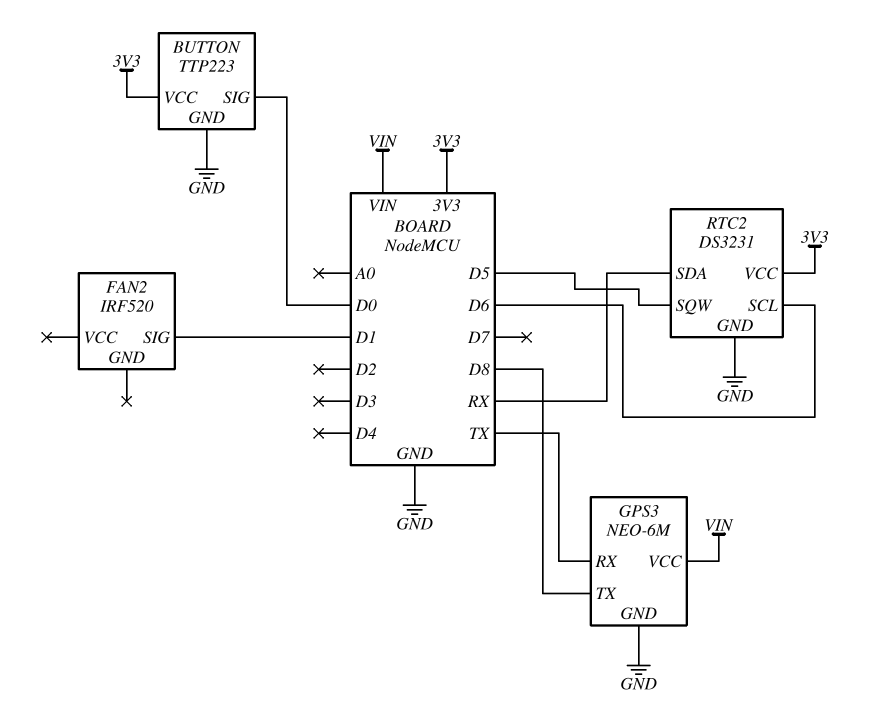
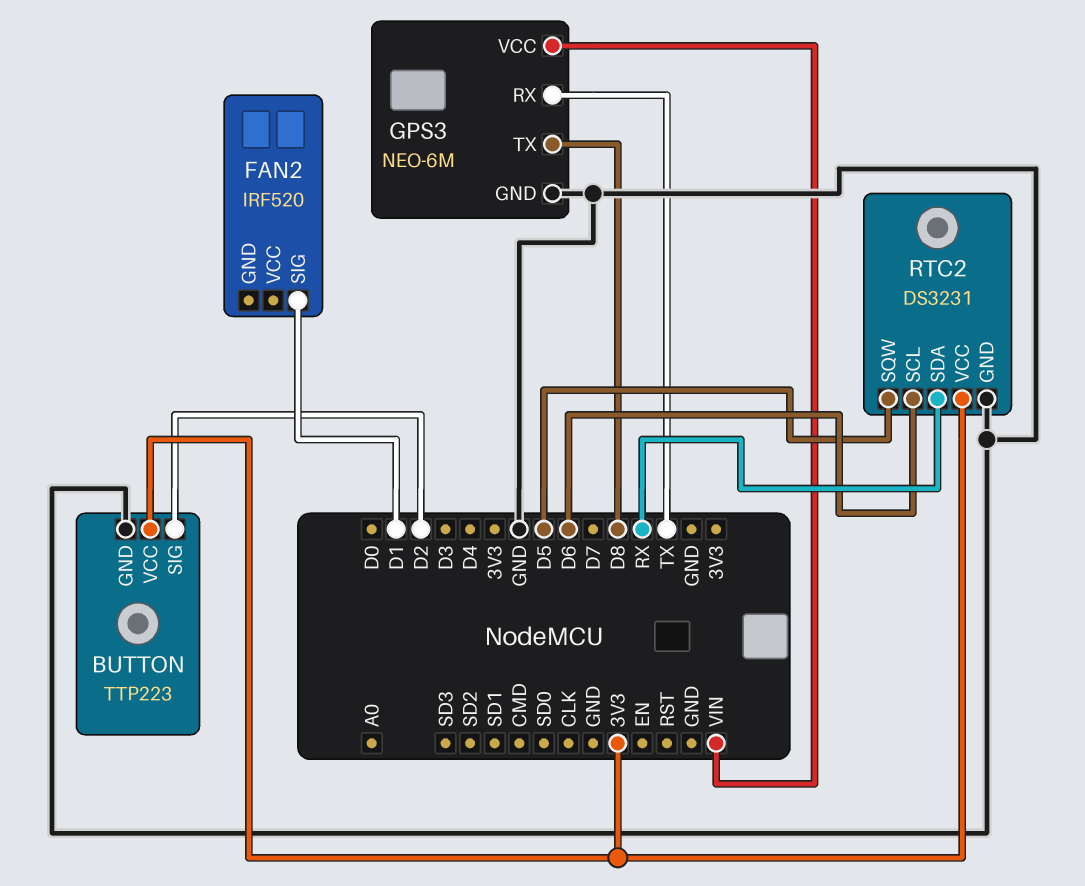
BUTTON pin SIG: D0 -> D2

